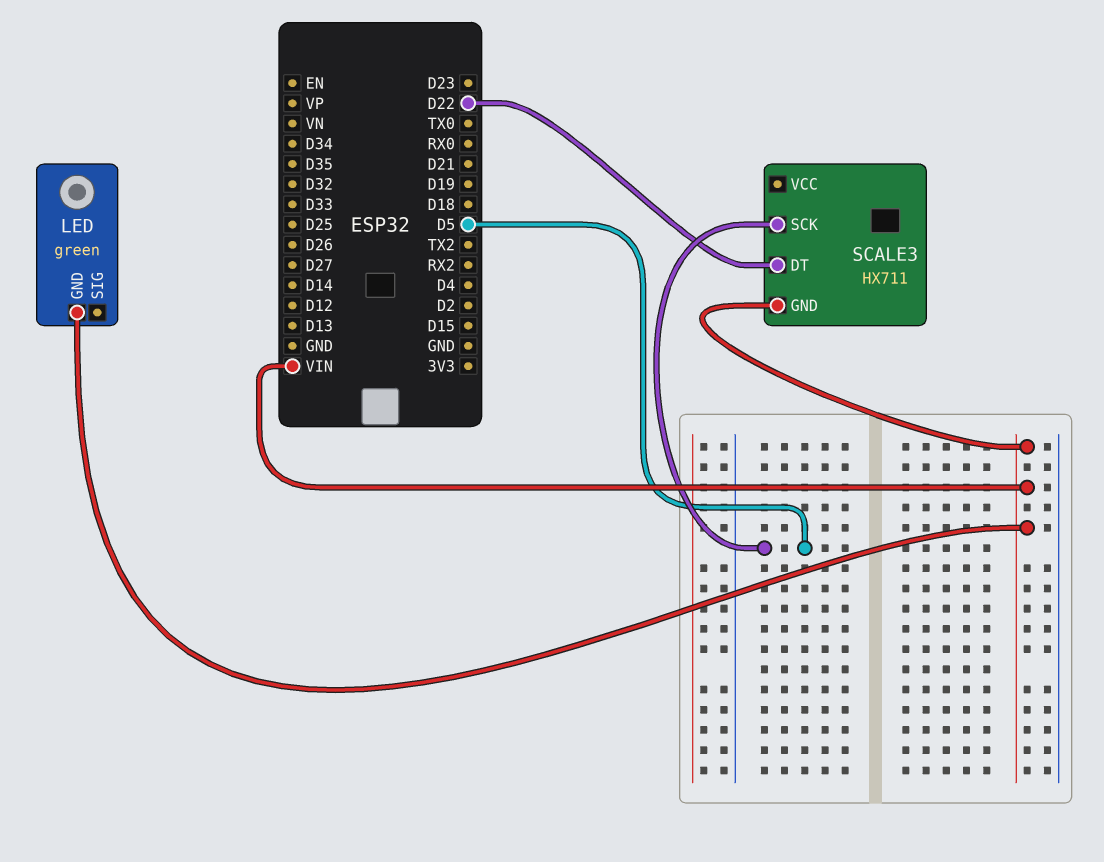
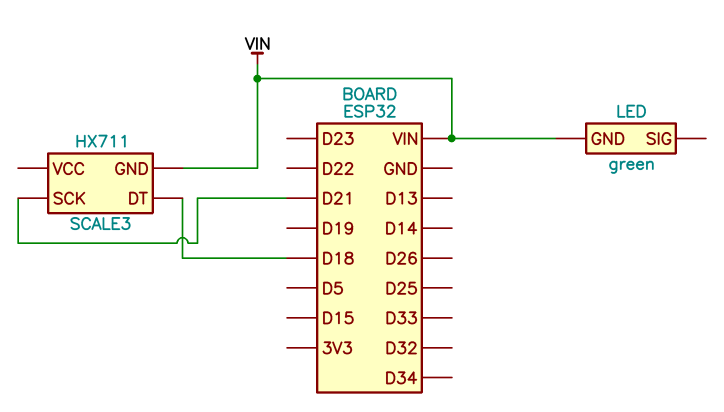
SCALE3 pin DT: D22 -> D18
SCALE3 pin SCK: D5 -> D21

